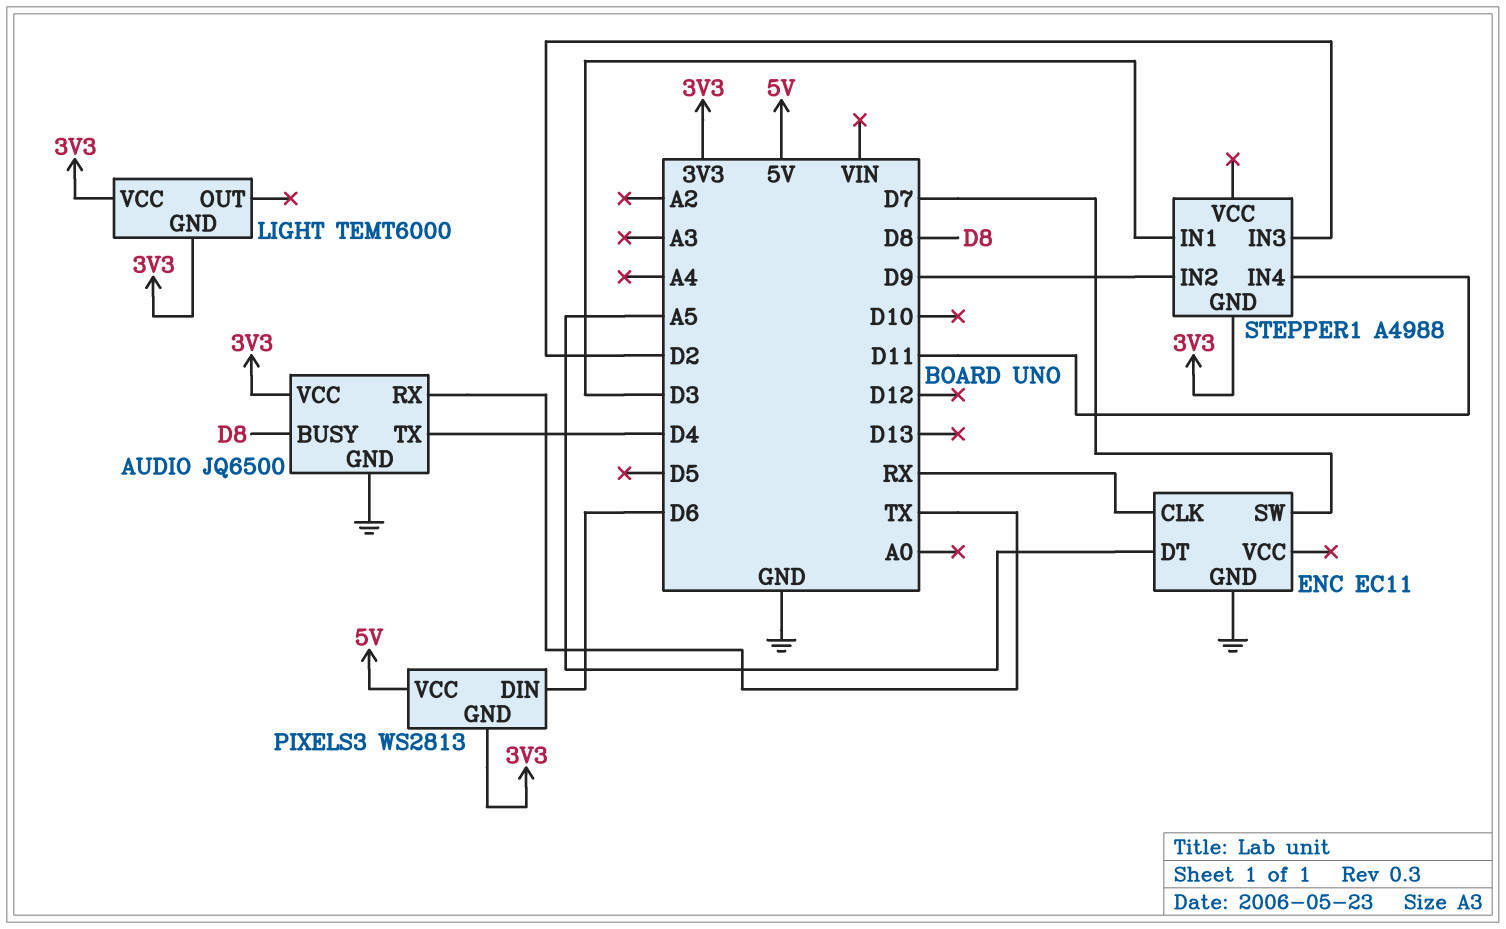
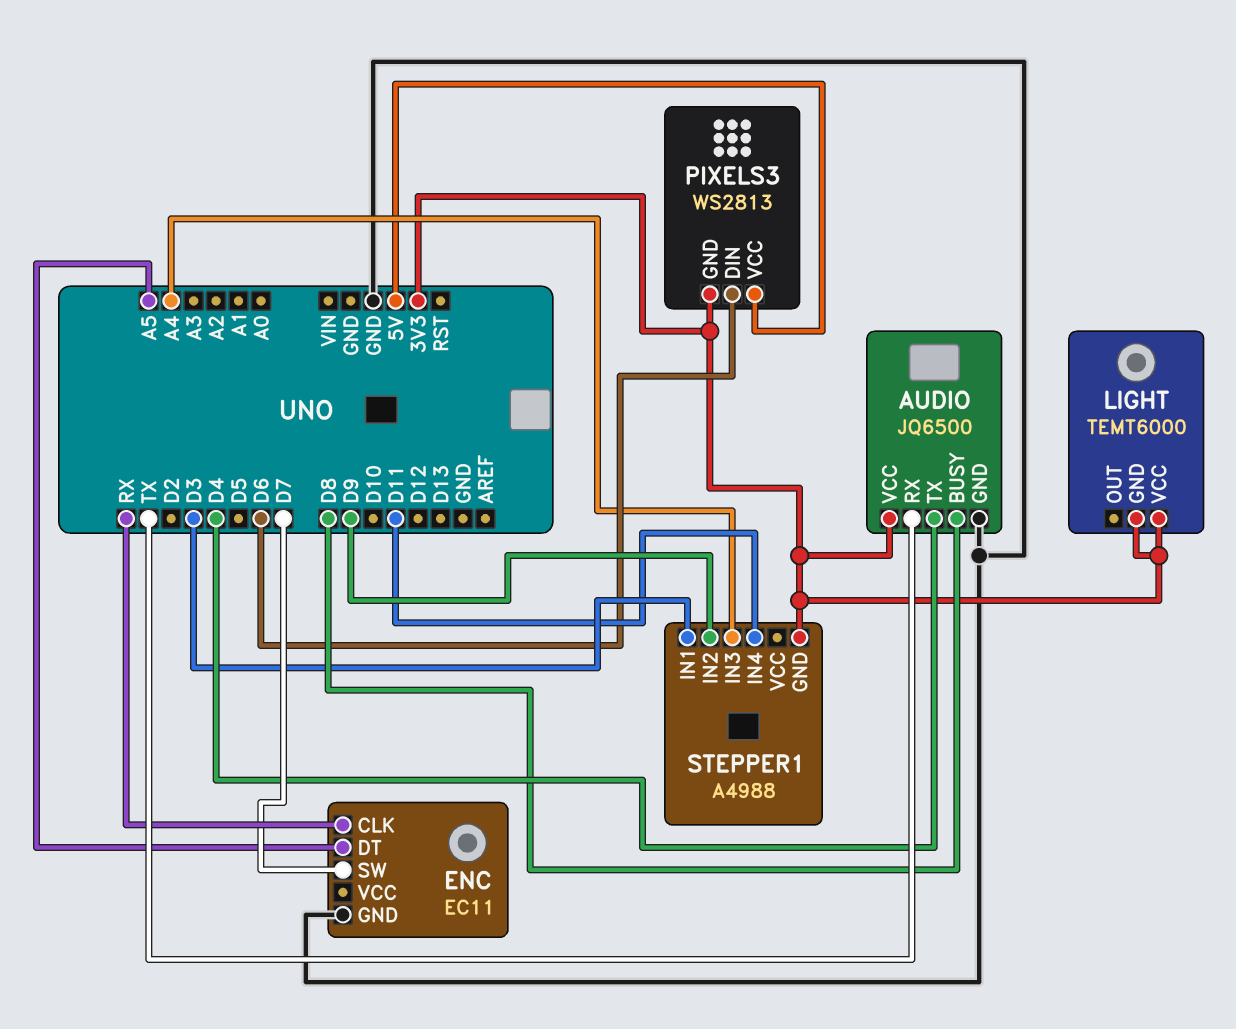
STEPPER1 pin IN3: D2 -> A4

